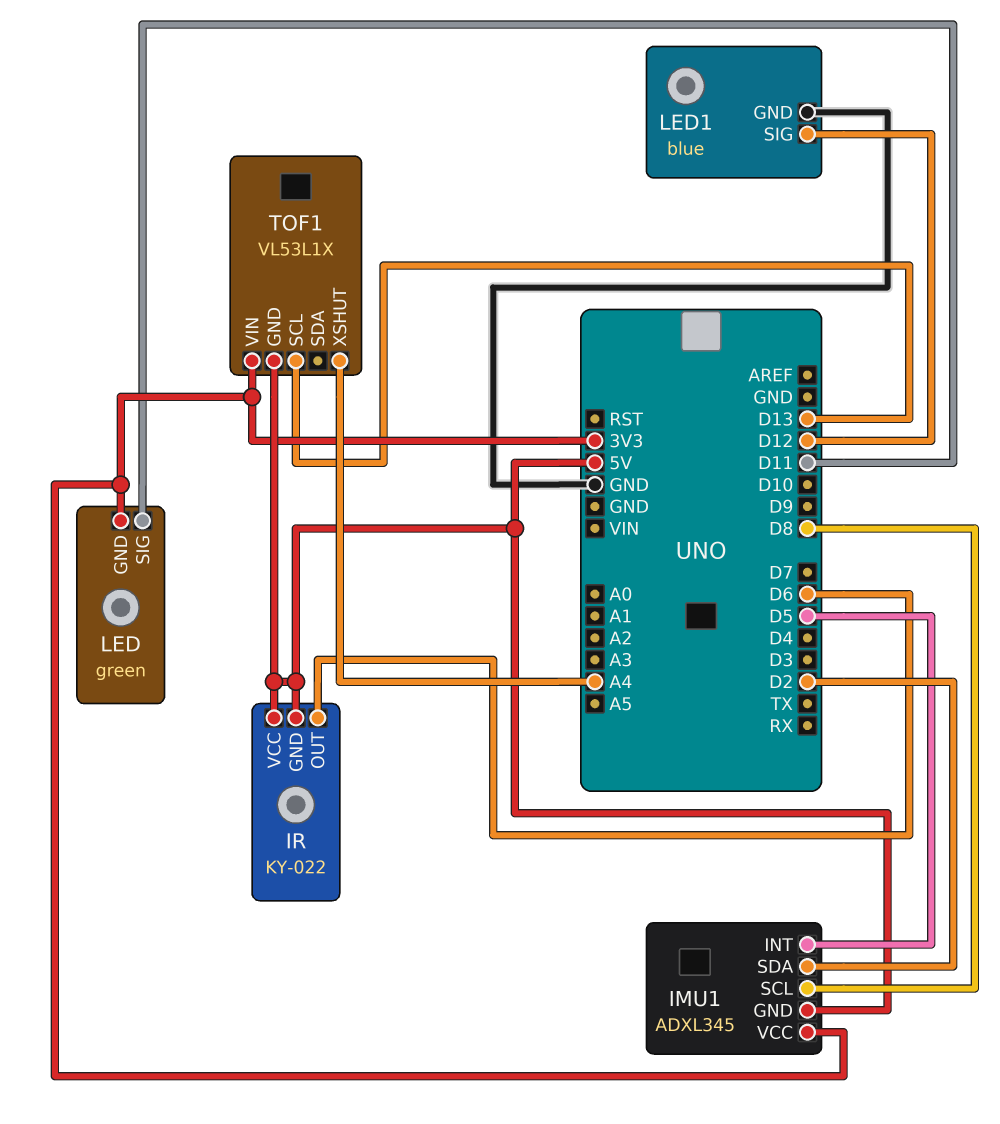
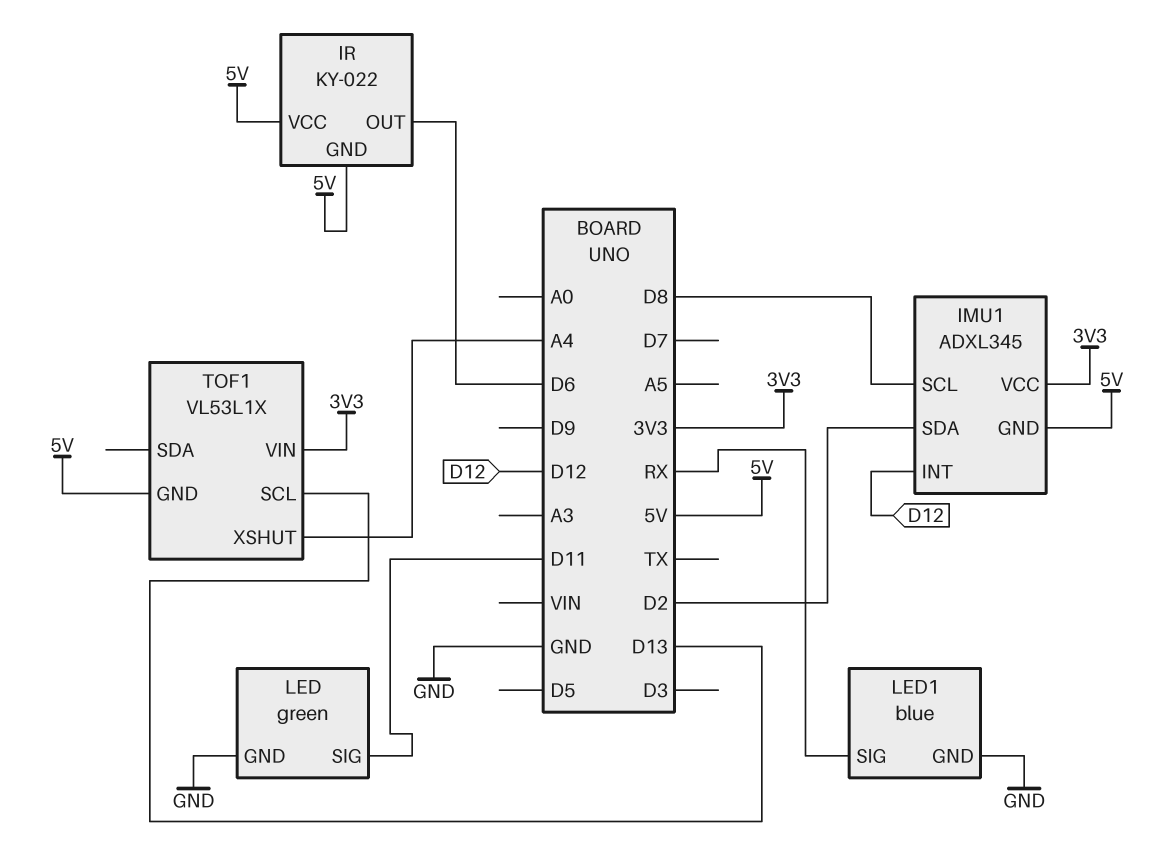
IMU1 pin INT: D5 -> D12
LED pin GND: 3V3 -> GND
LED1 pin SIG: D12 -> RX

